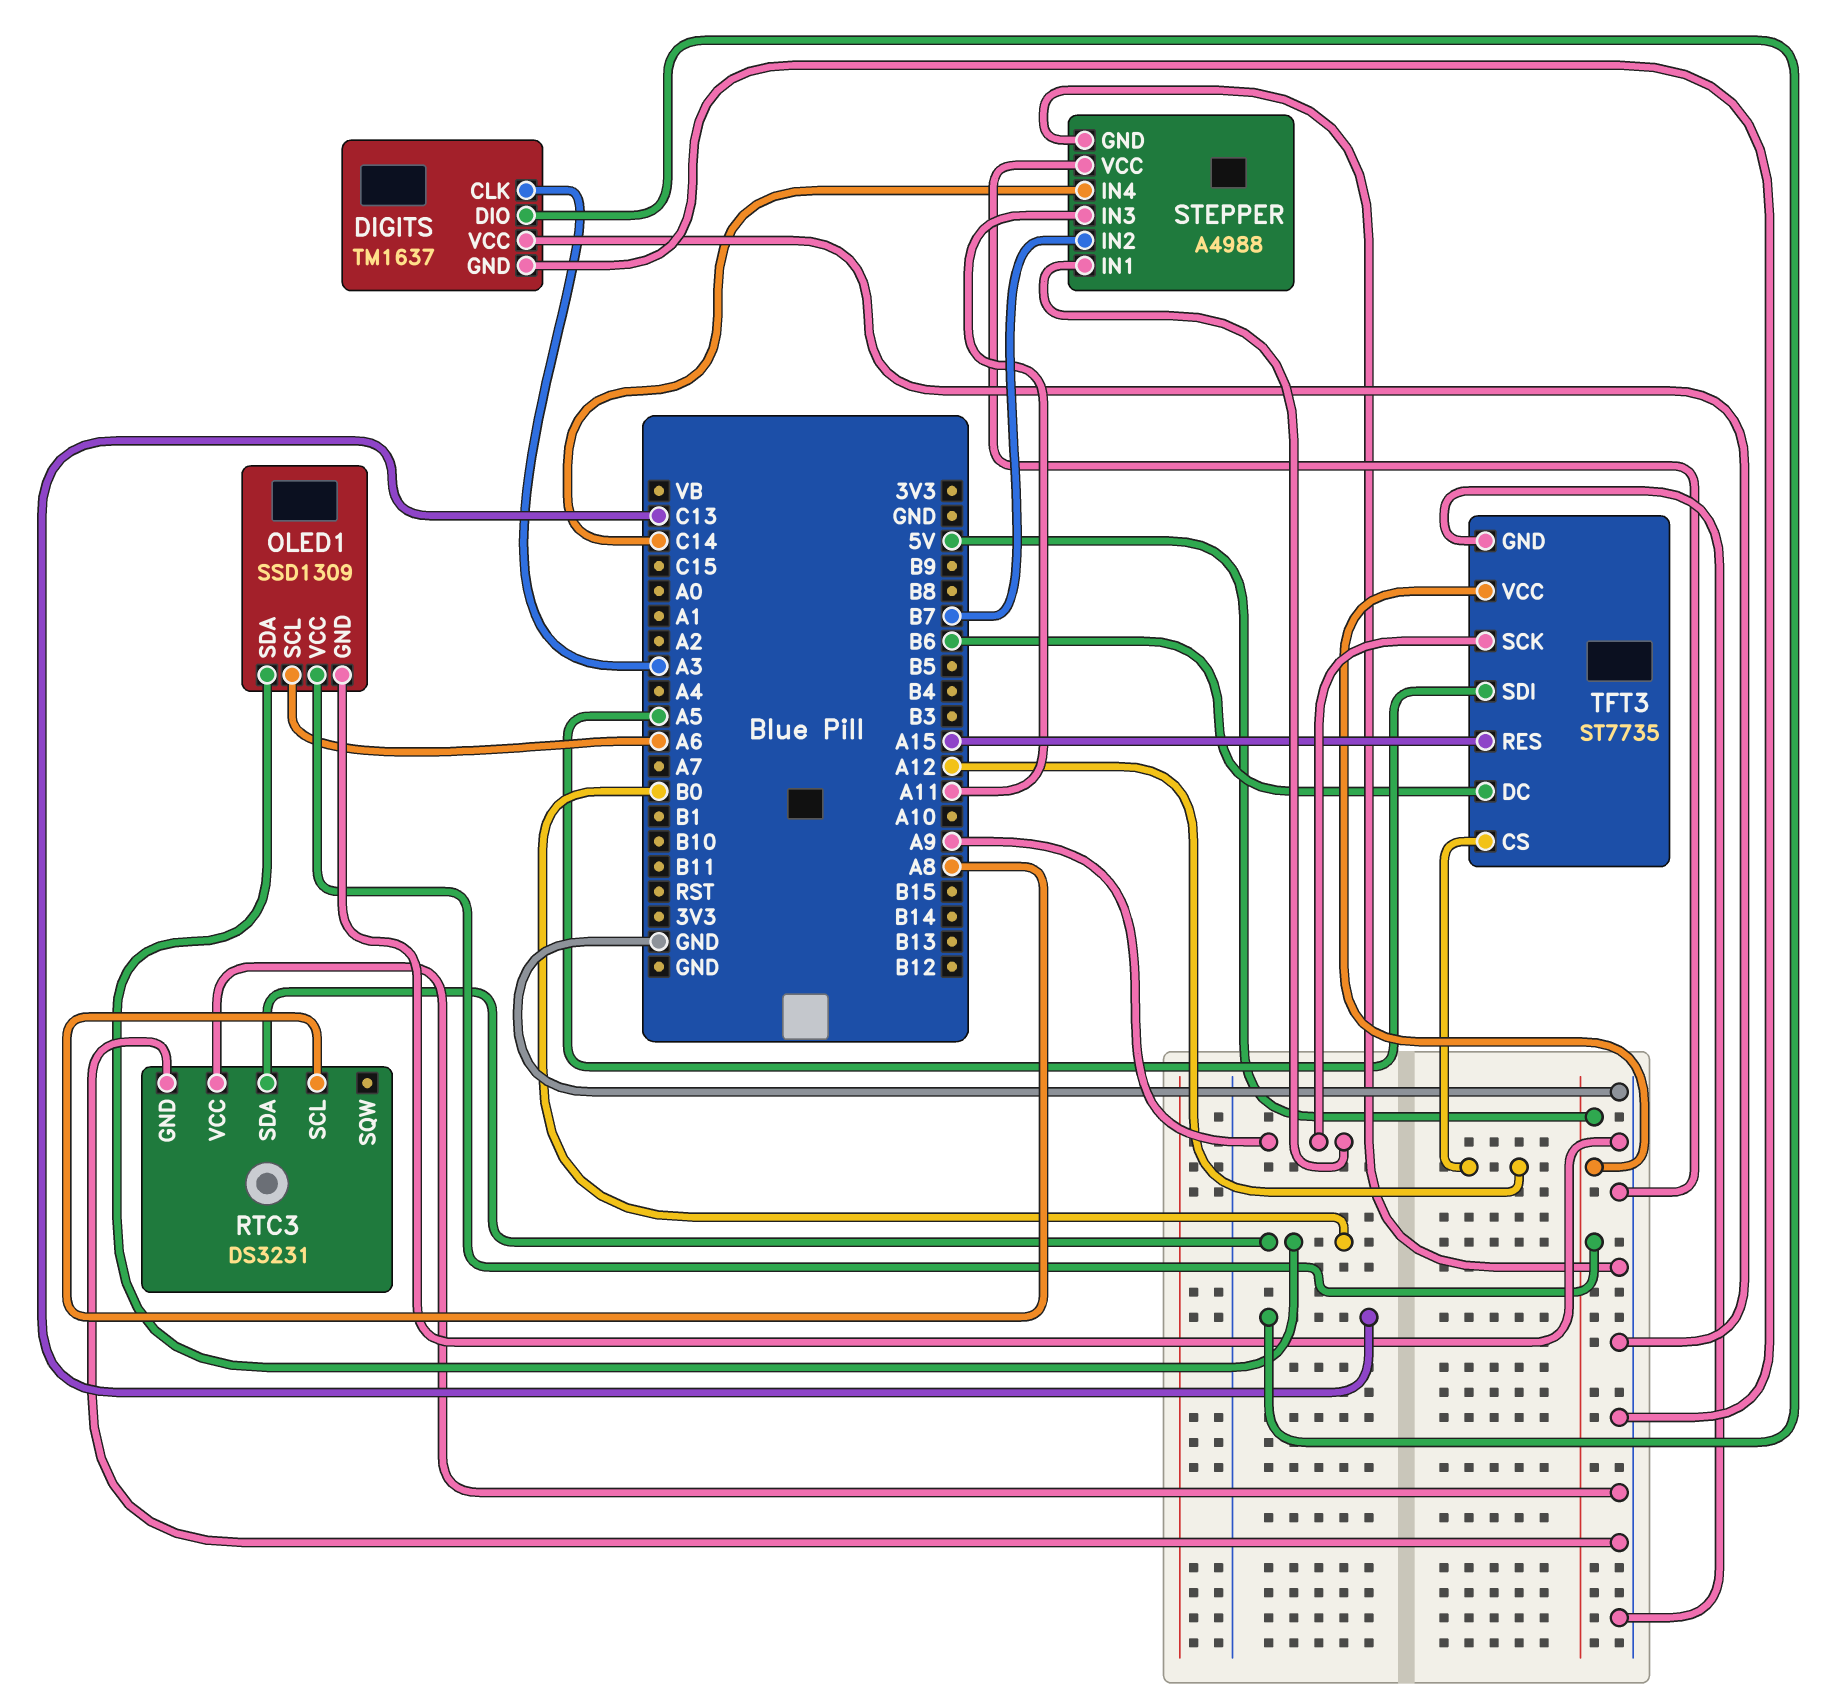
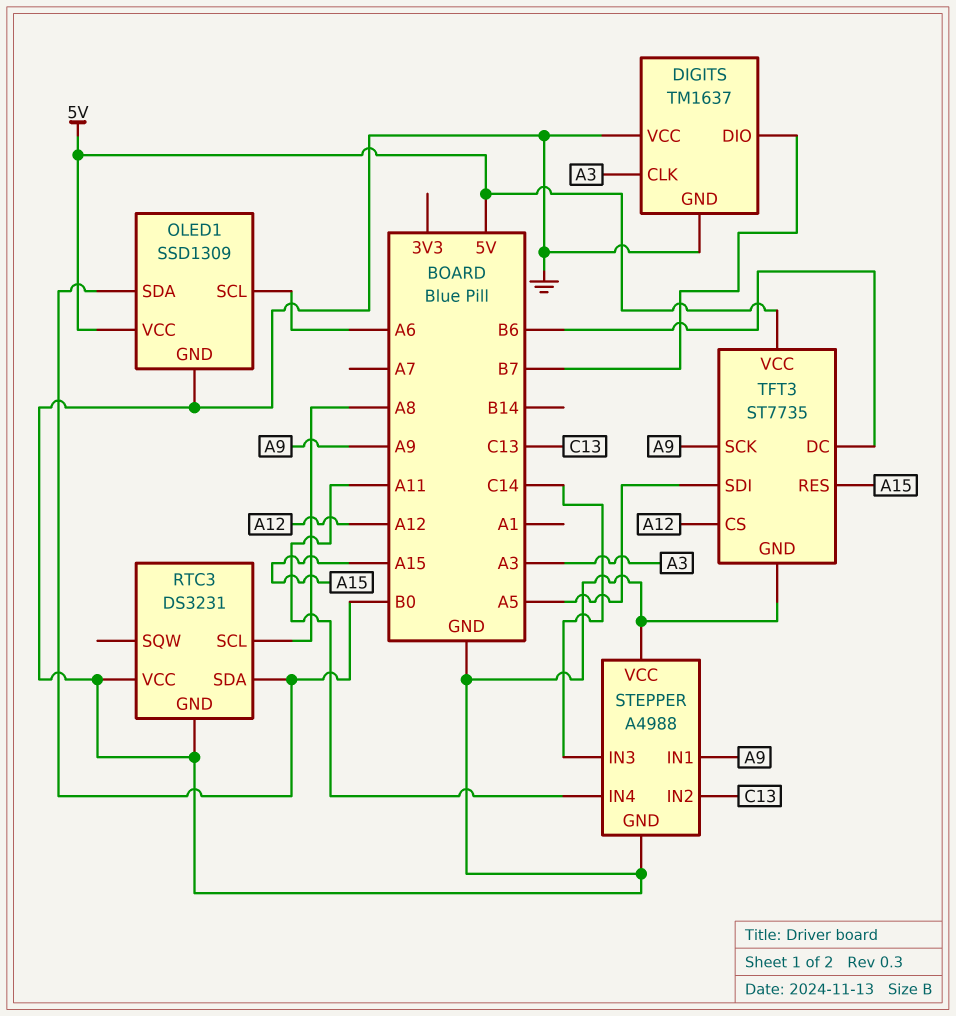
DIGITS pin DIO: C13 -> B7
STEPPER pin IN2: B7 -> C13
STEPPER pin IN3: A11 -> C14
STEPPER pin IN4: C14 -> A11

